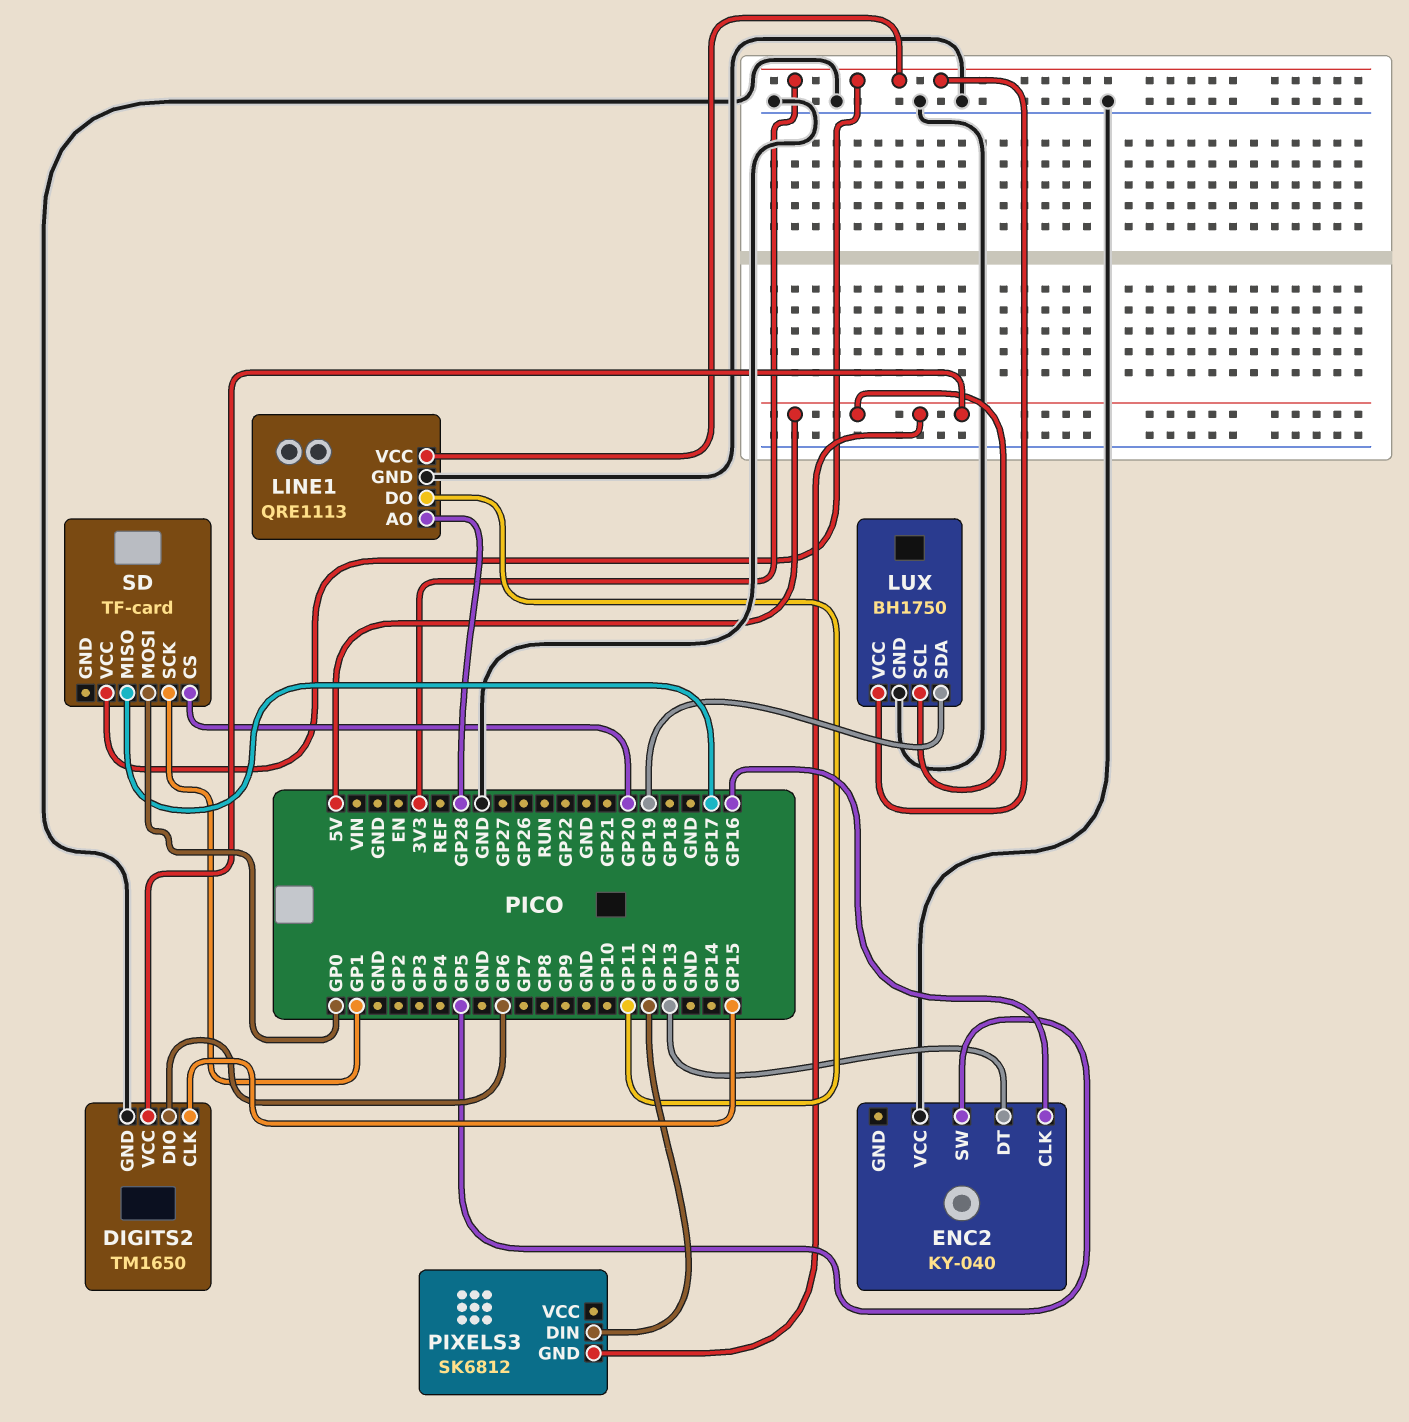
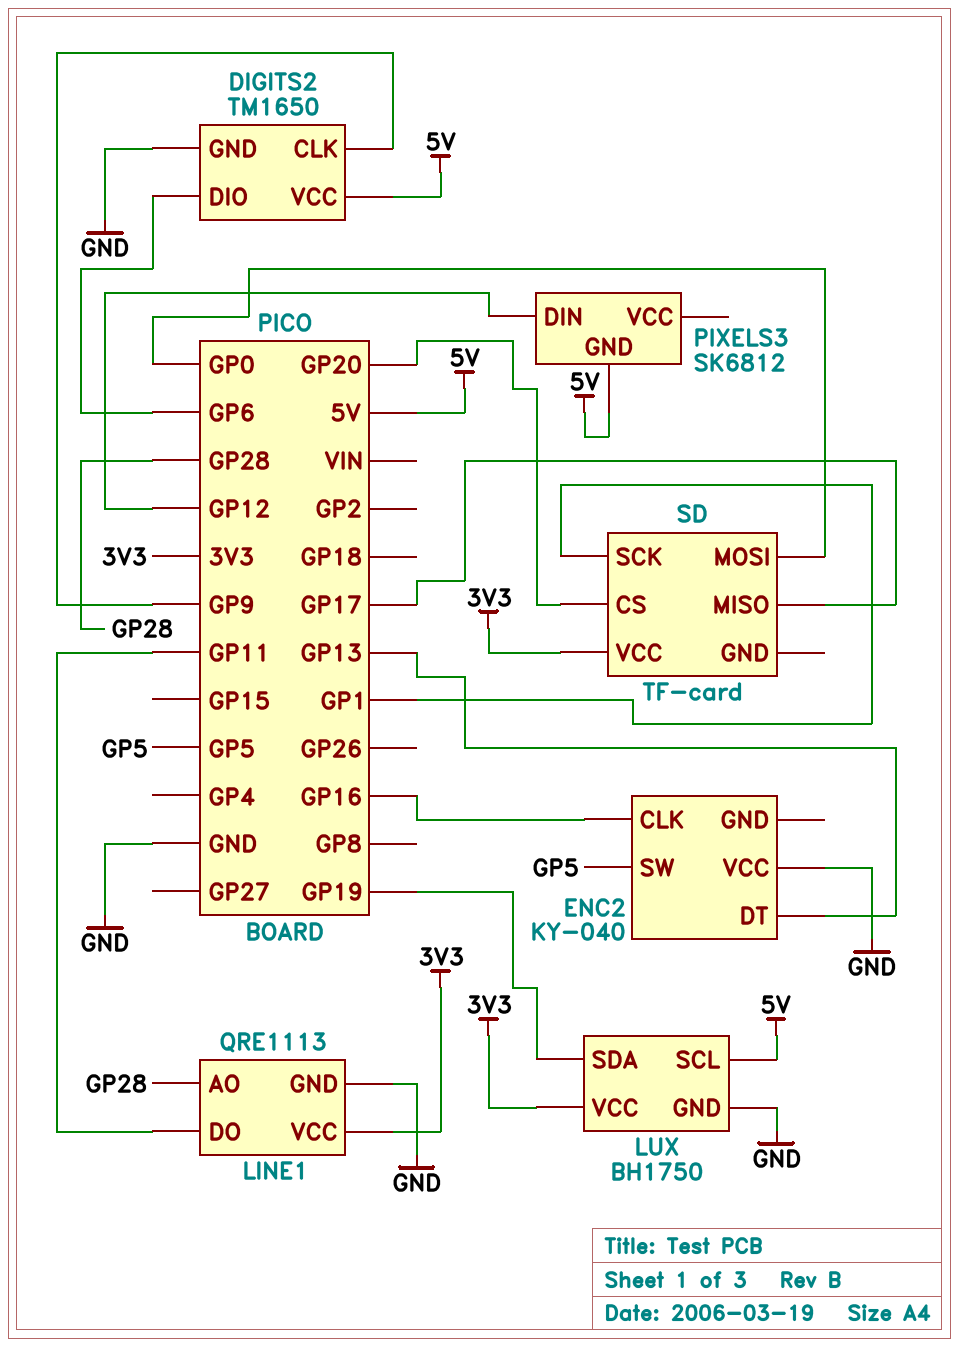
DIGITS2 pin CLK: GP15 -> GP9

